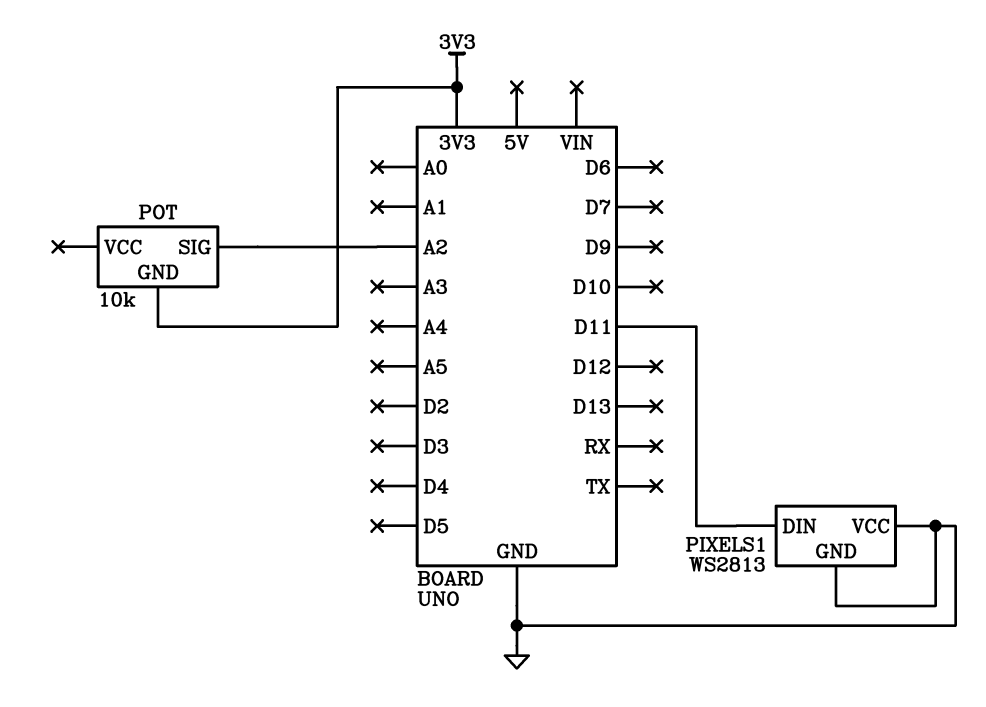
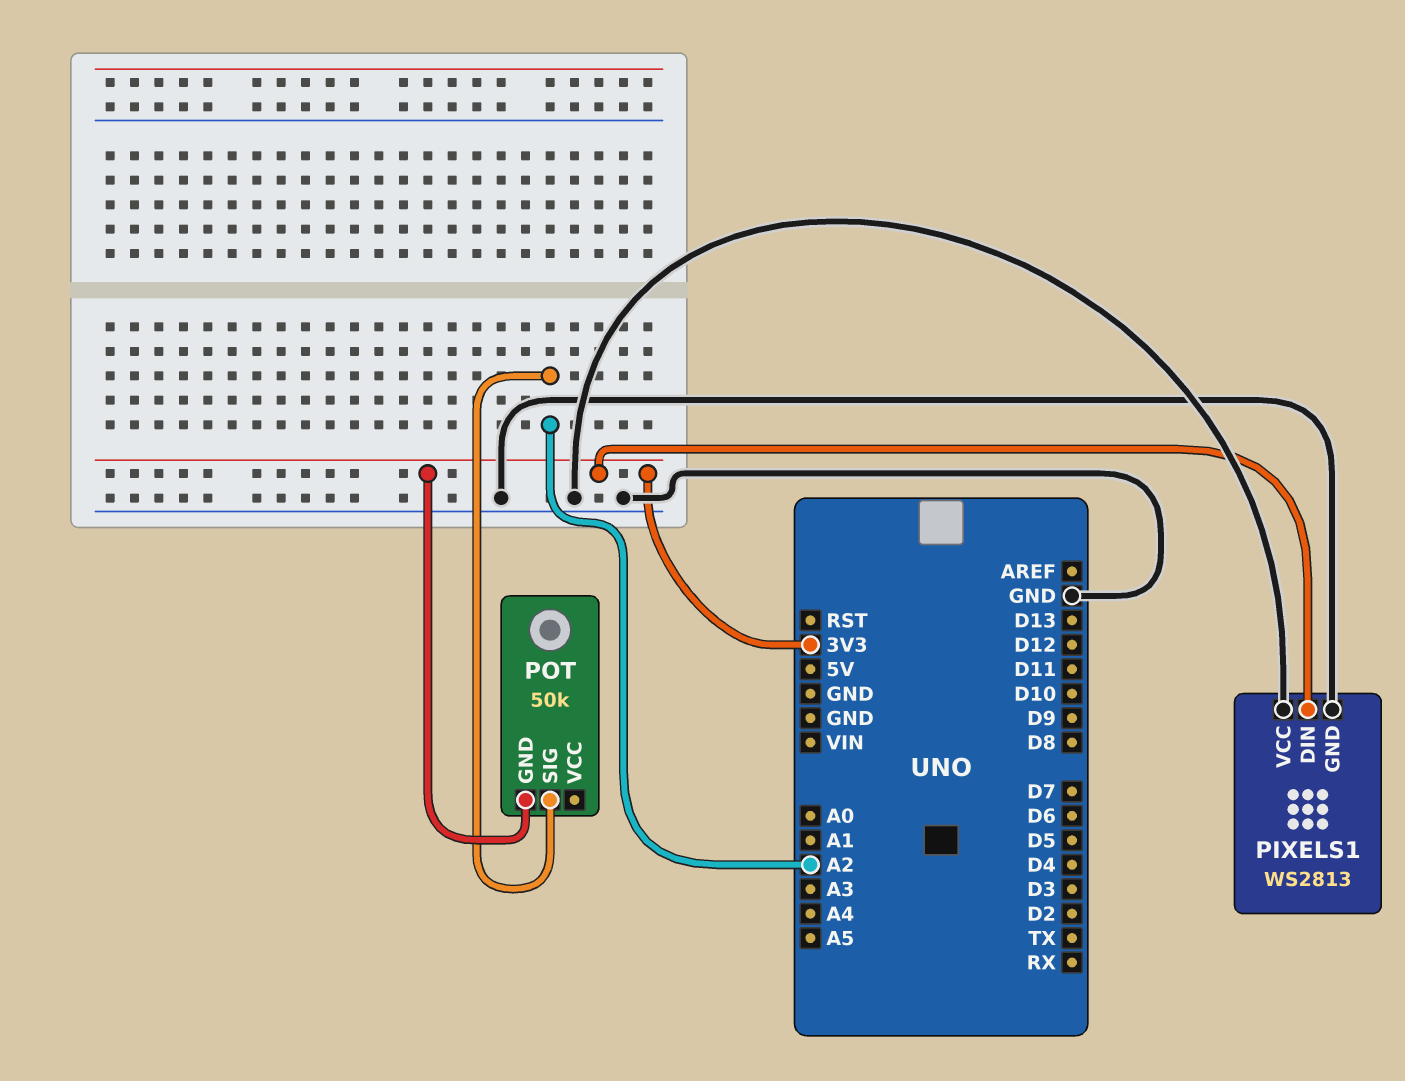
PIXELS1 pin DIN: D11 -> 3V3
POT: 10k -> 50k

